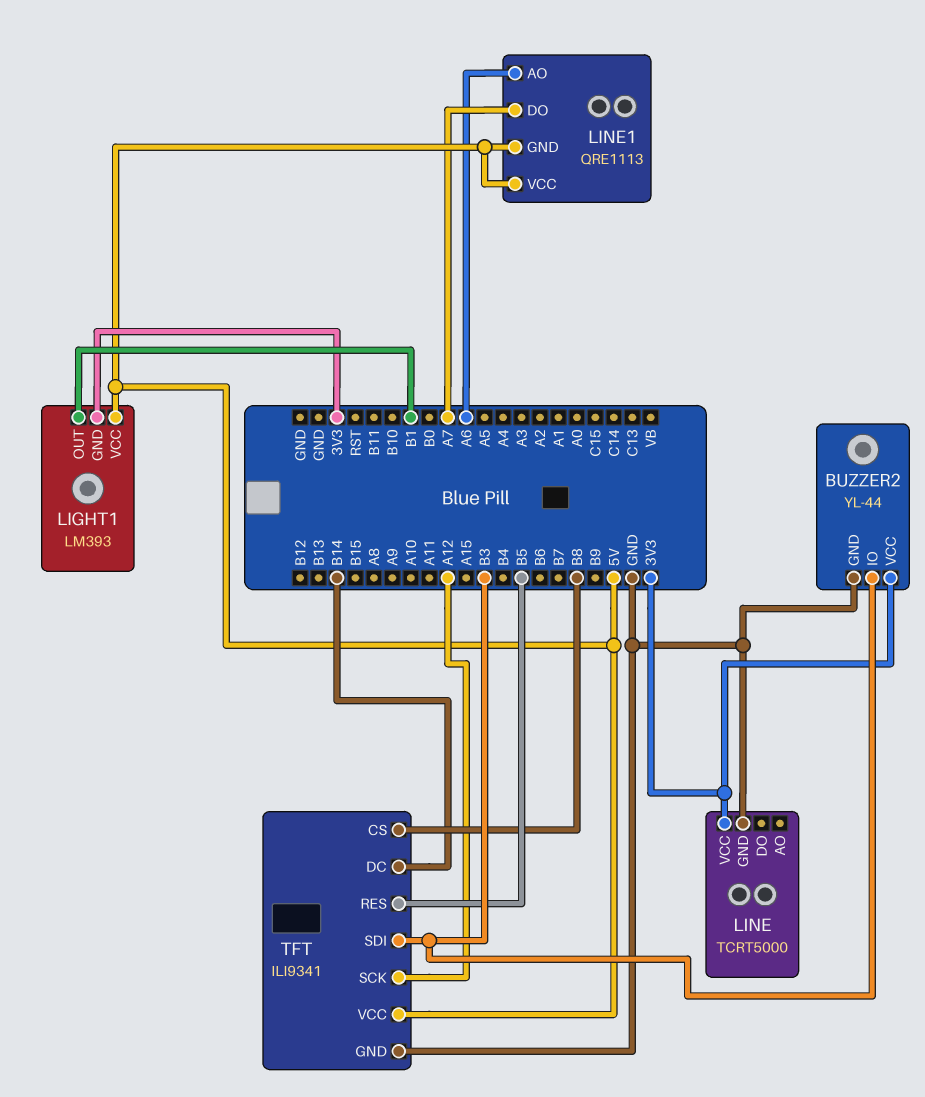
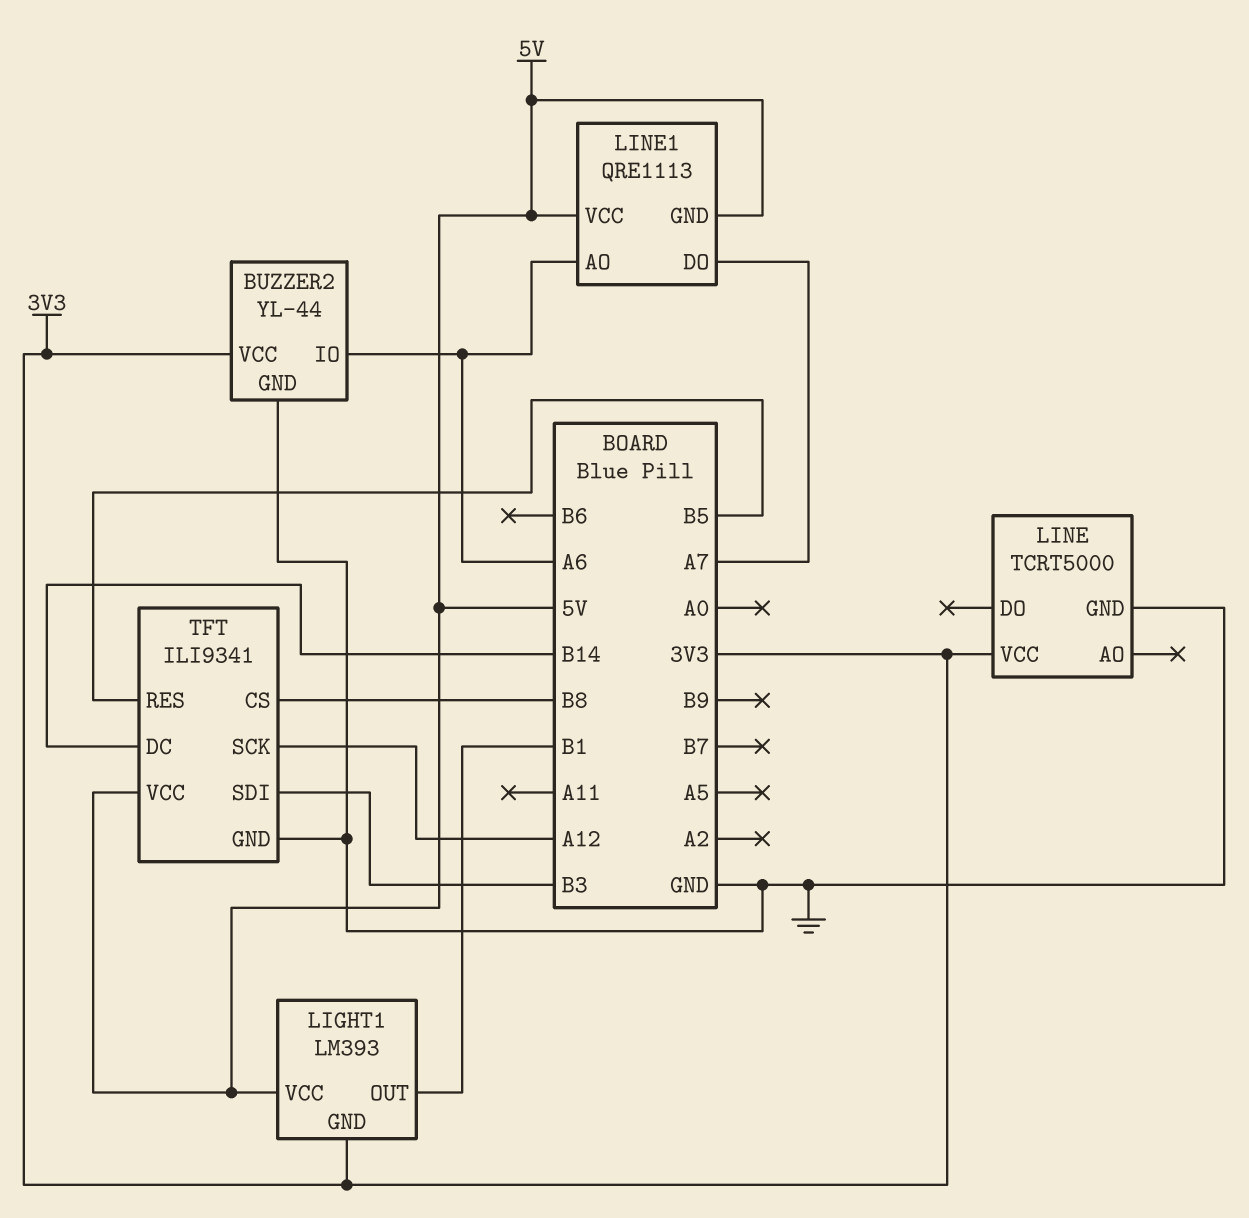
BUZZER2 pin IO: B3 -> A6

